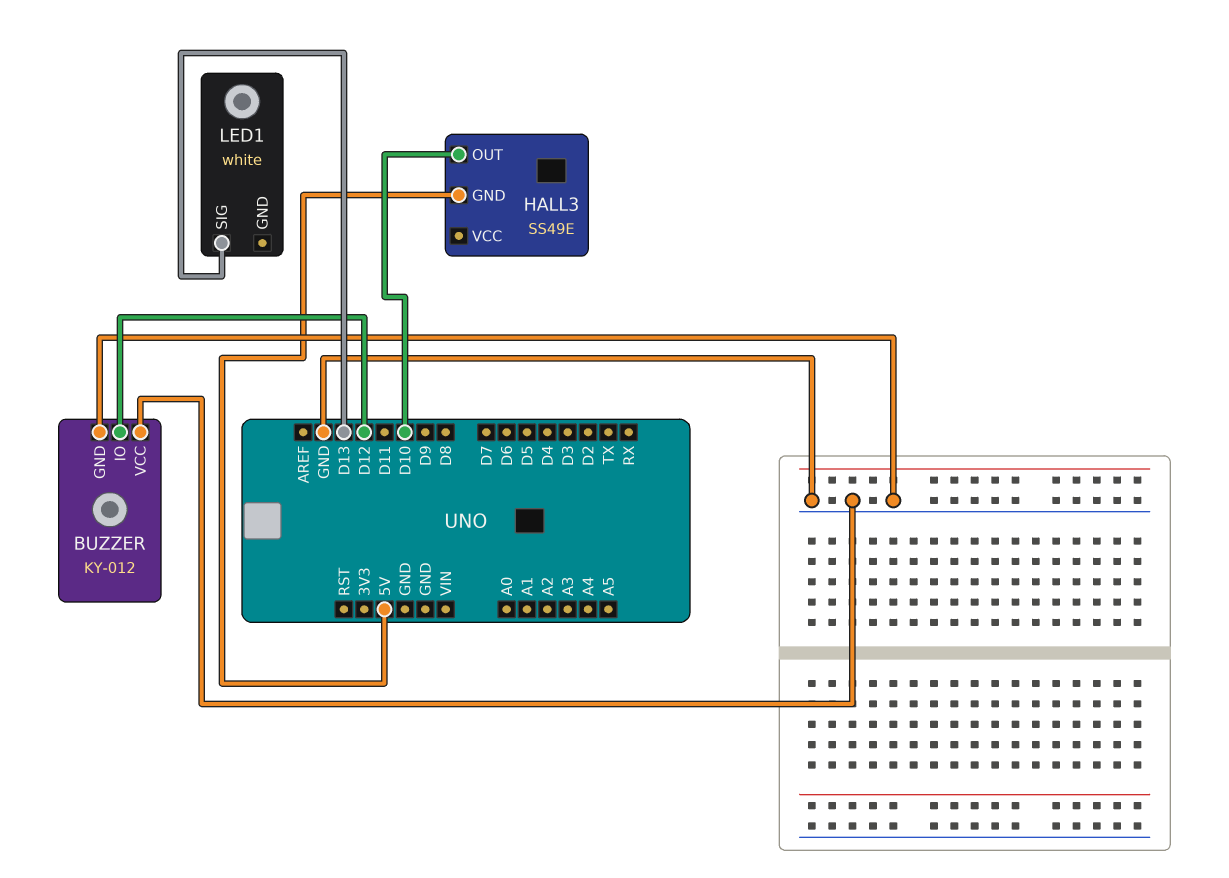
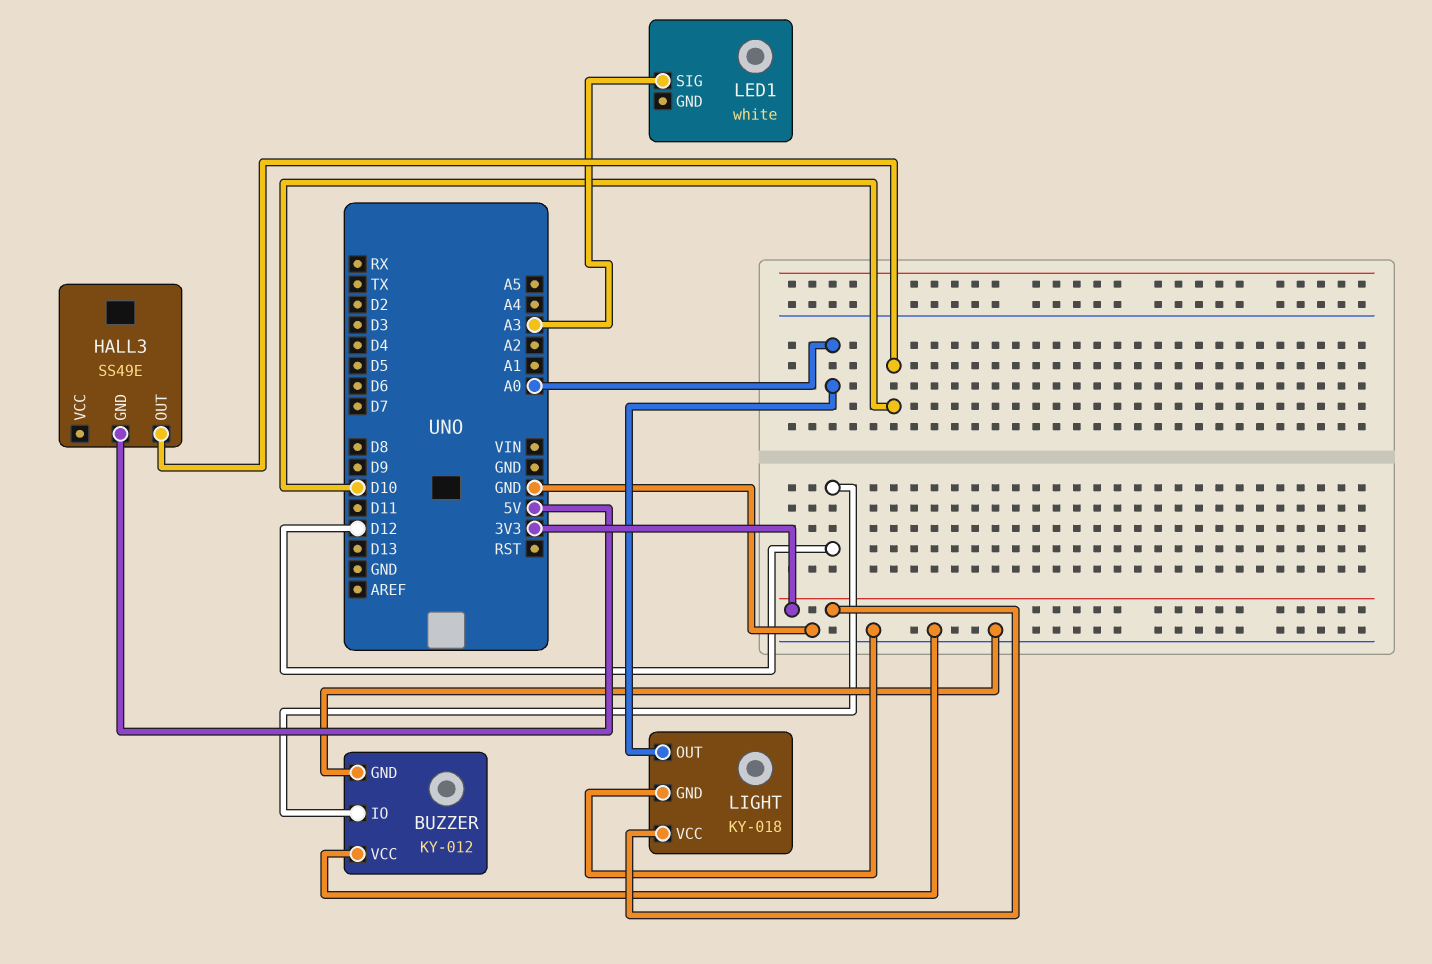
LED1 pin SIG: D13 -> A3
LIGHT: none -> KY-018
LIGHT pin GND: none -> GND
LIGHT pin OUT: none -> A0
LIGHT pin VCC: none -> 3V3

